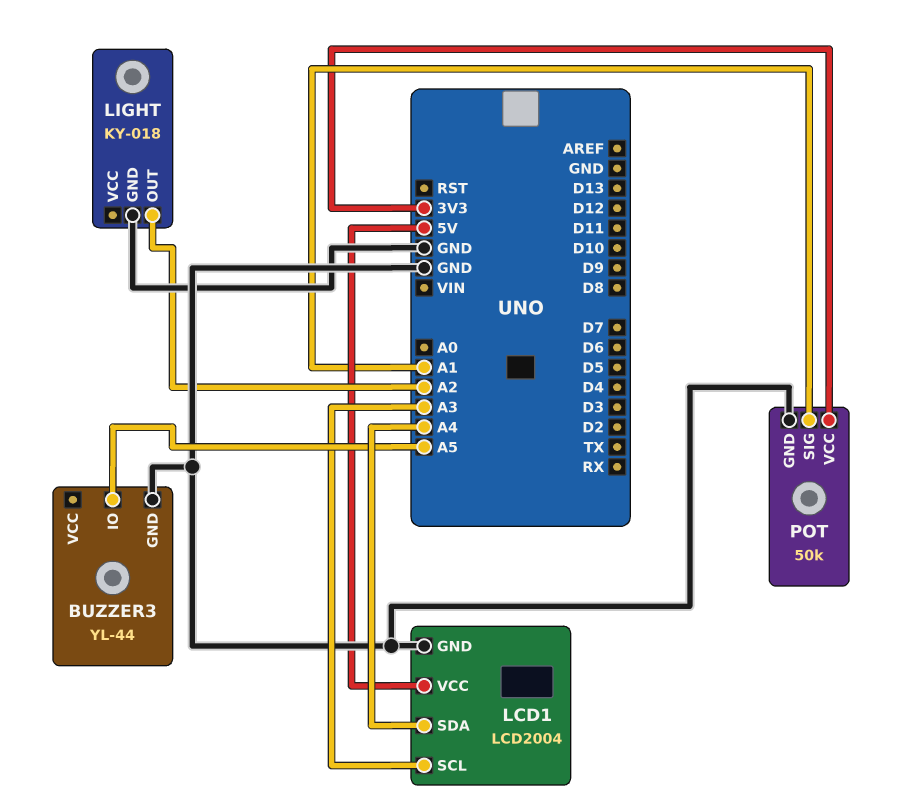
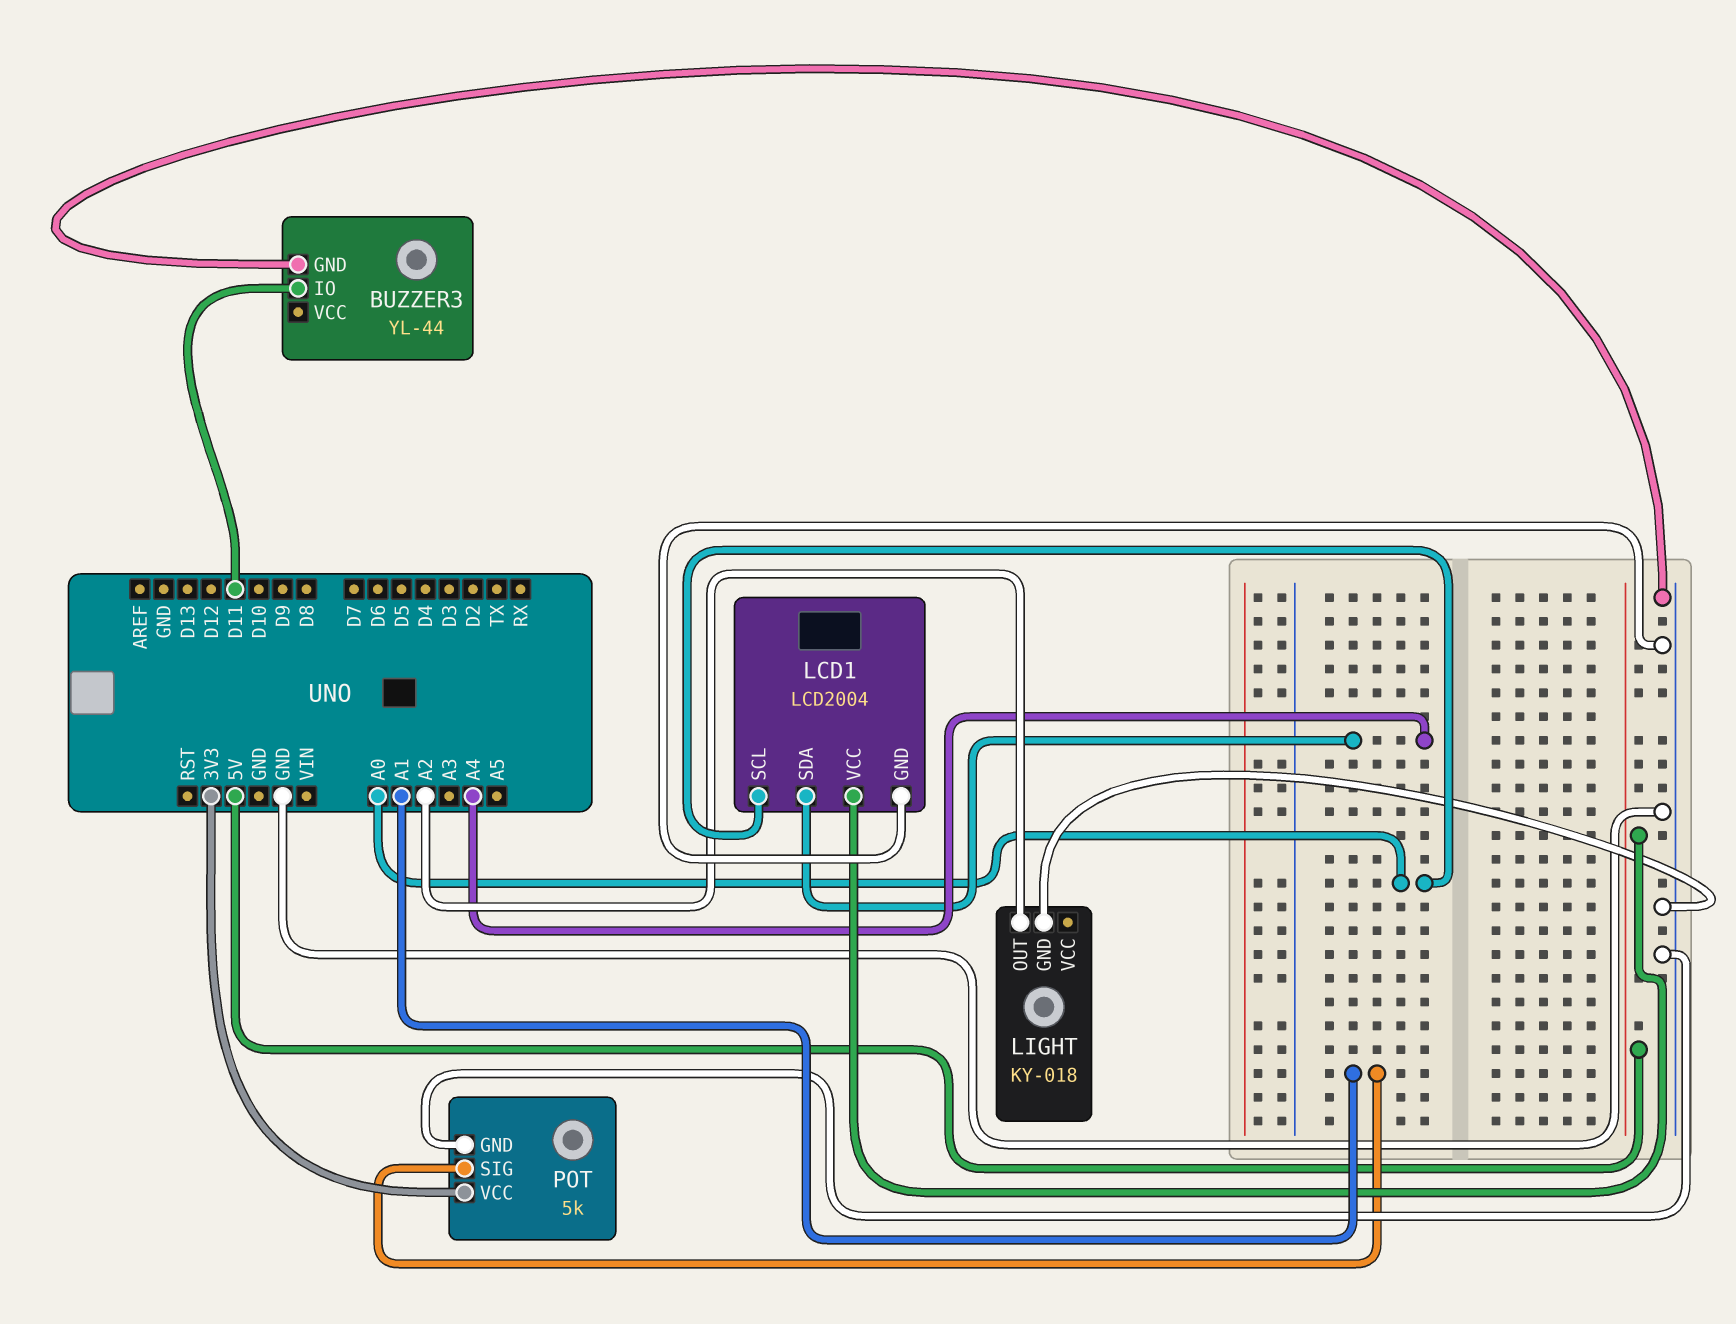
BUZZER3 pin IO: A5 -> D11
LCD1 pin SCL: A3 -> A0
POT: 50k -> 5k

